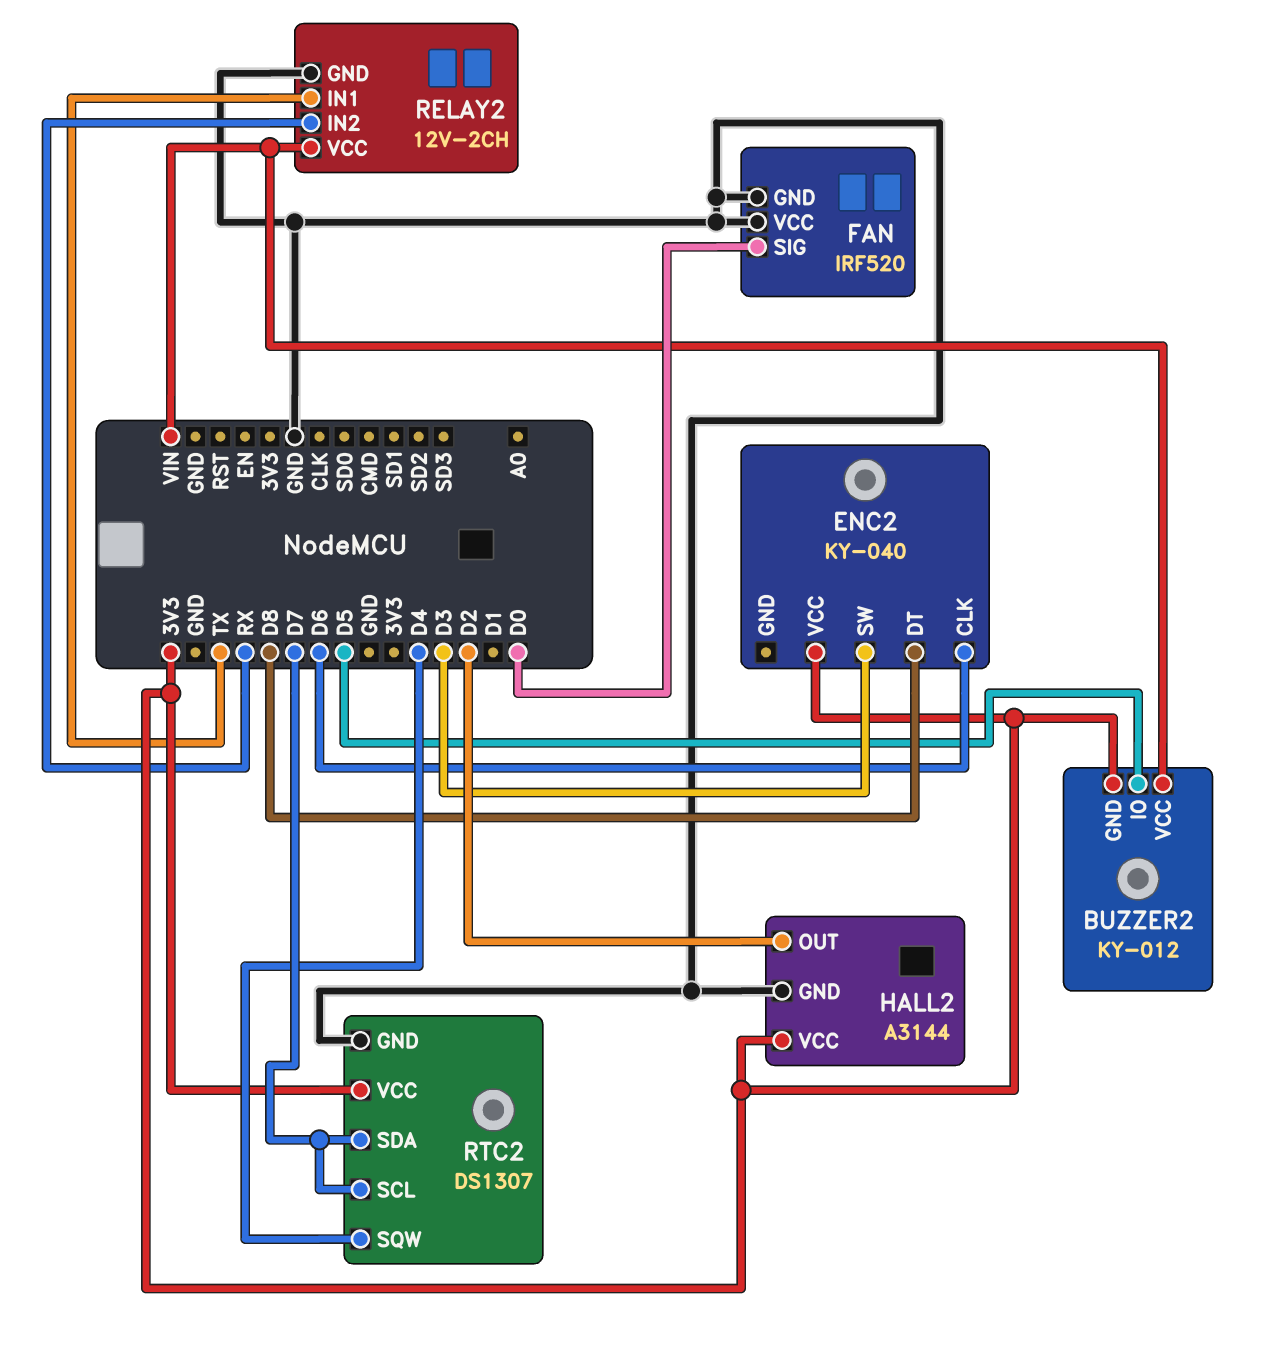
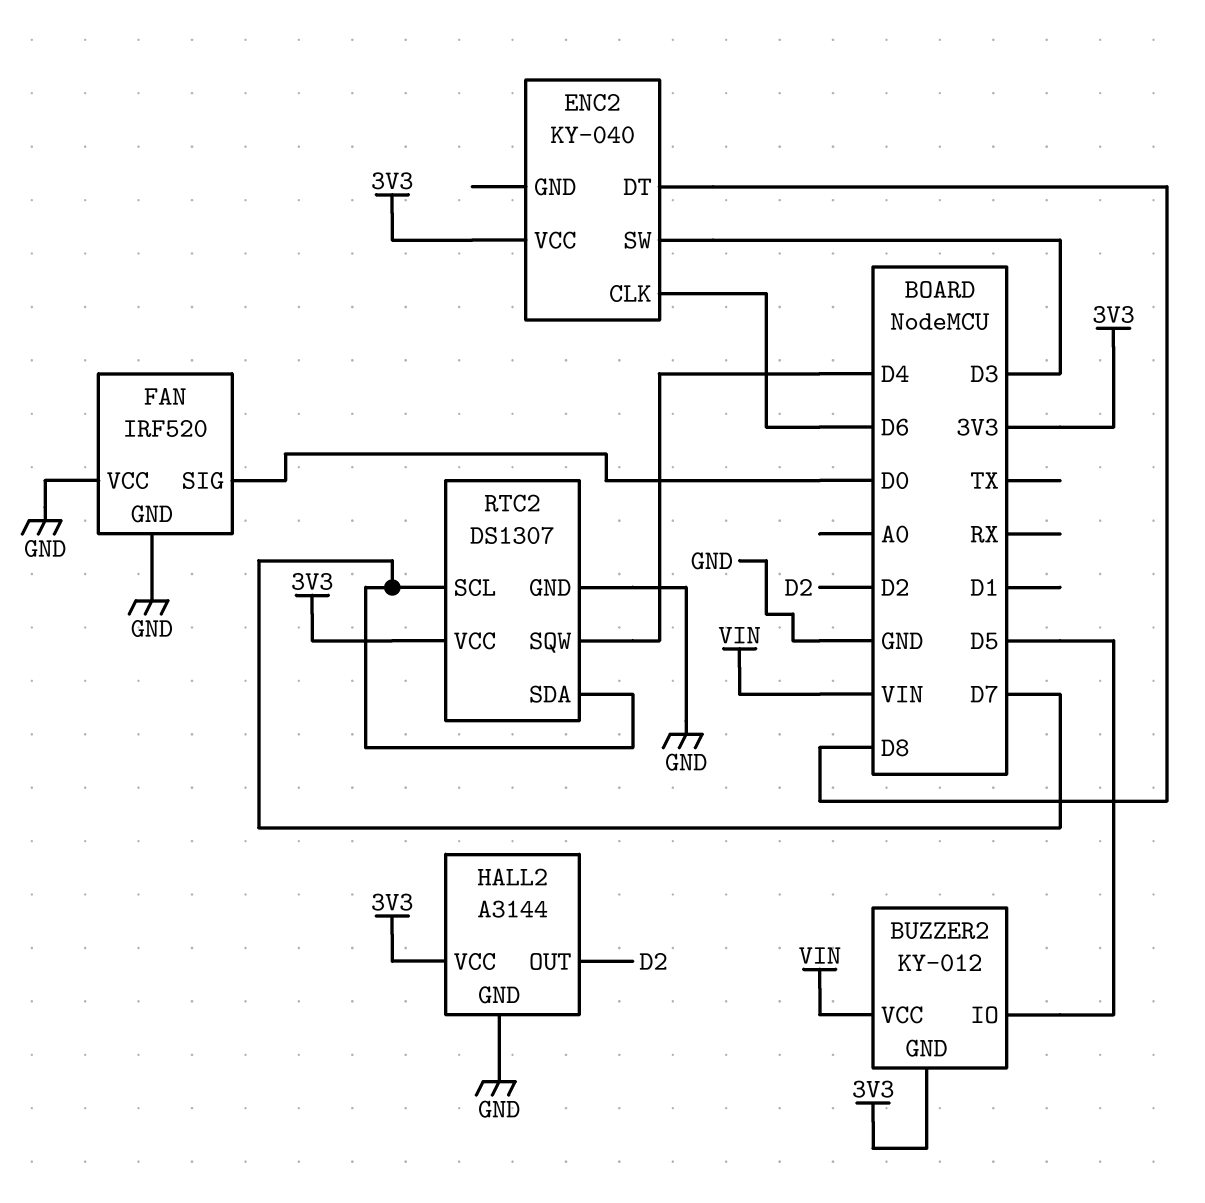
RELAY2: 12V-2CH -> none
RELAY2 pin GND: GND -> none
RELAY2 pin IN1: TX -> none
RELAY2 pin IN2: RX -> none
RELAY2 pin VCC: VIN -> none

